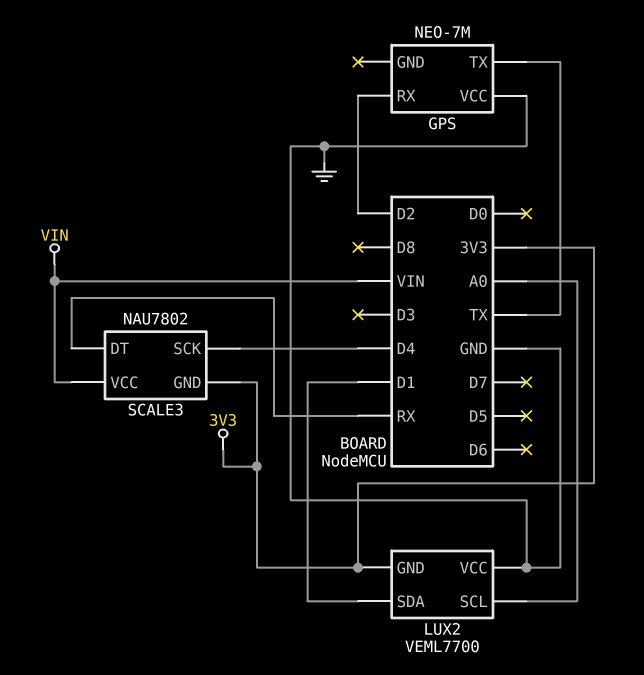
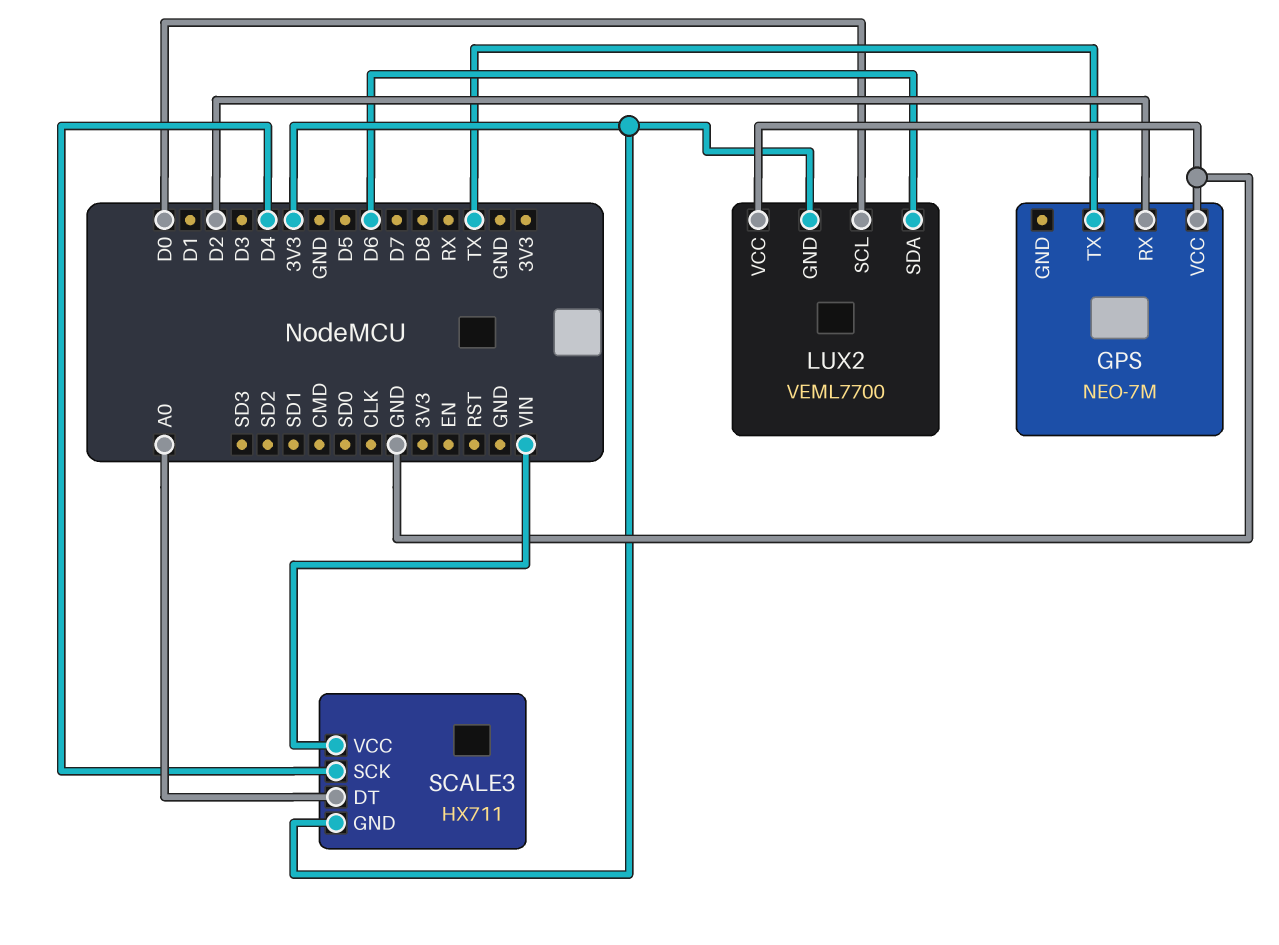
LUX2 pin SCL: A0 -> D0
LUX2 pin SDA: D1 -> D6
SCALE3: NAU7802 -> HX711
SCALE3 pin DT: RX -> A0

